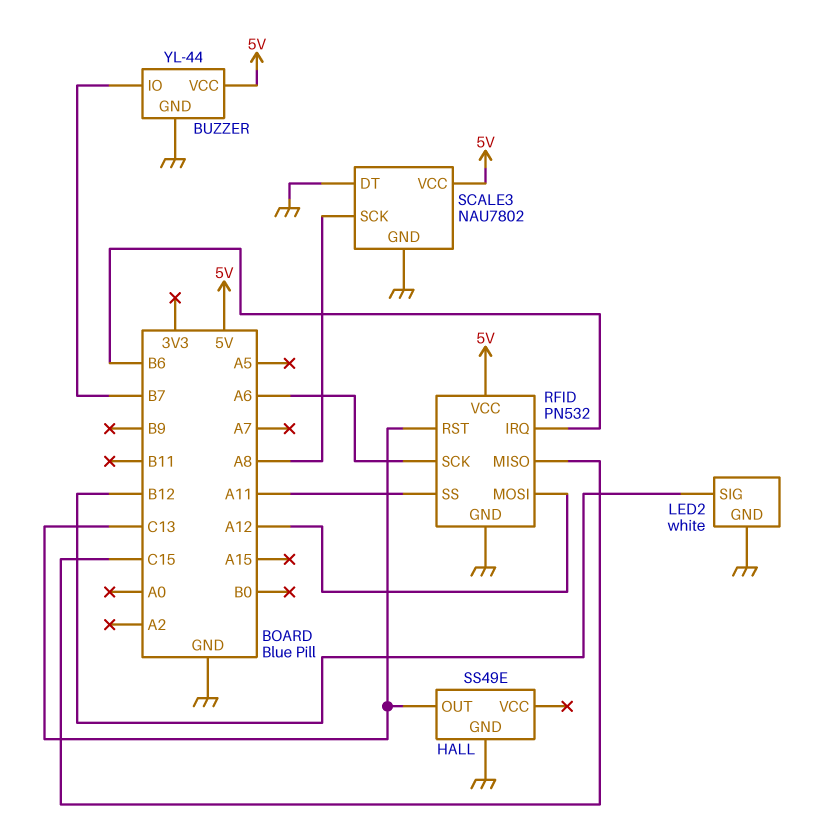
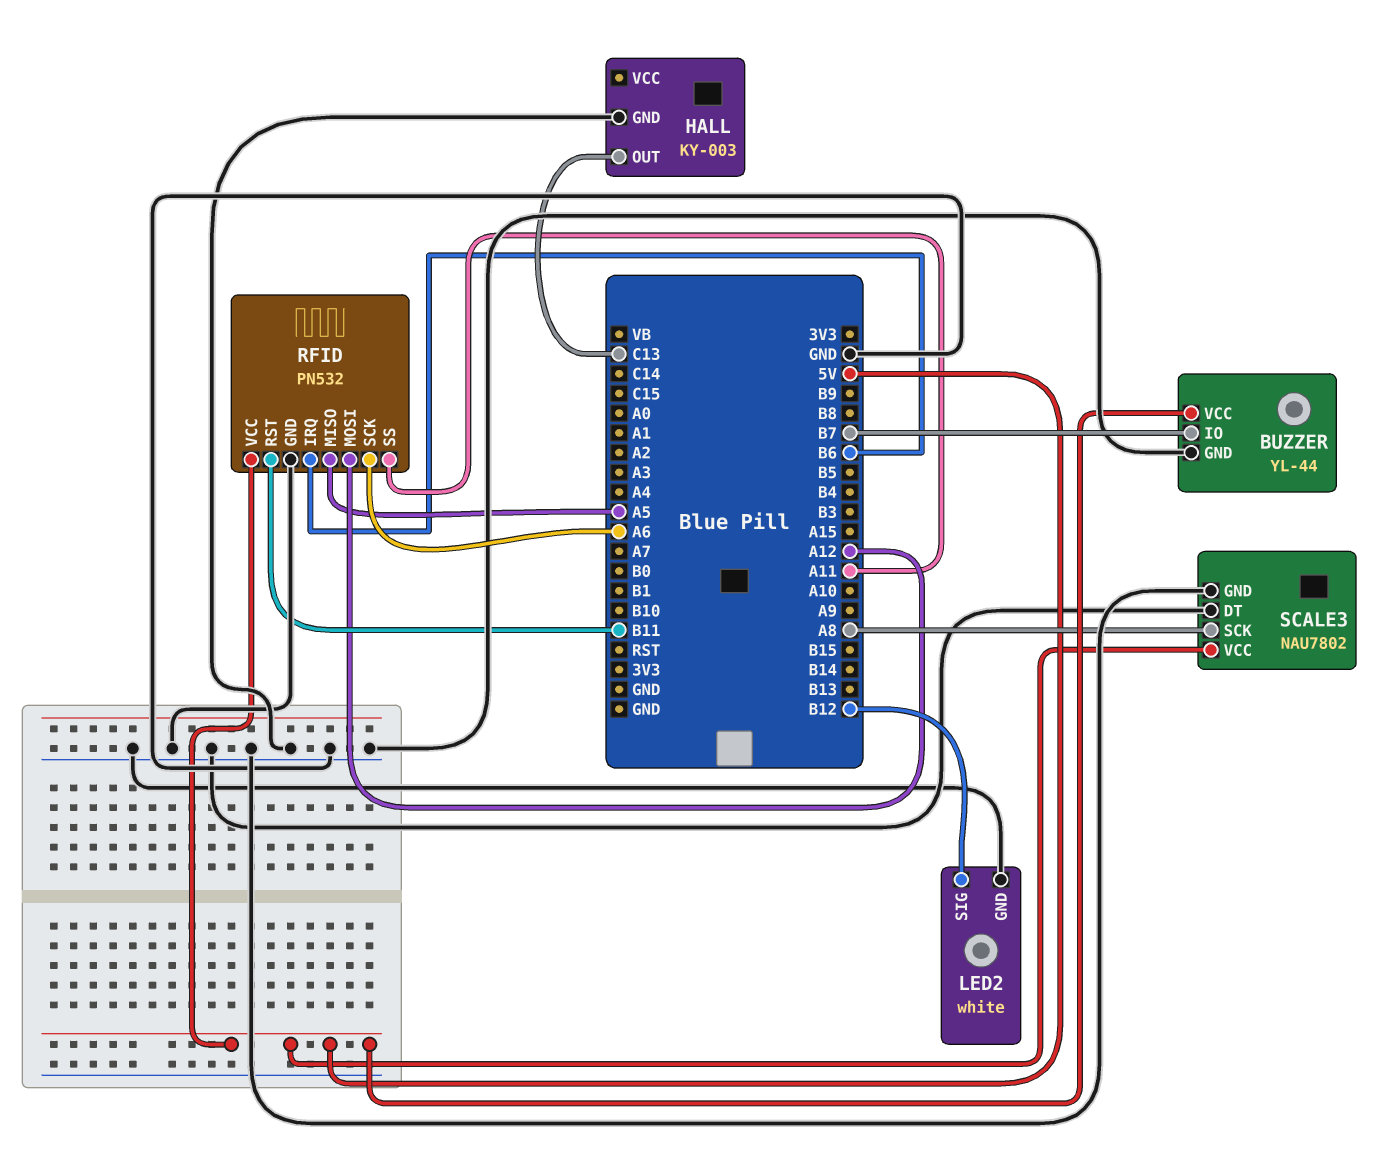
HALL: SS49E -> KY-003
RFID pin MISO: C15 -> A5
RFID pin RST: C13 -> B11

